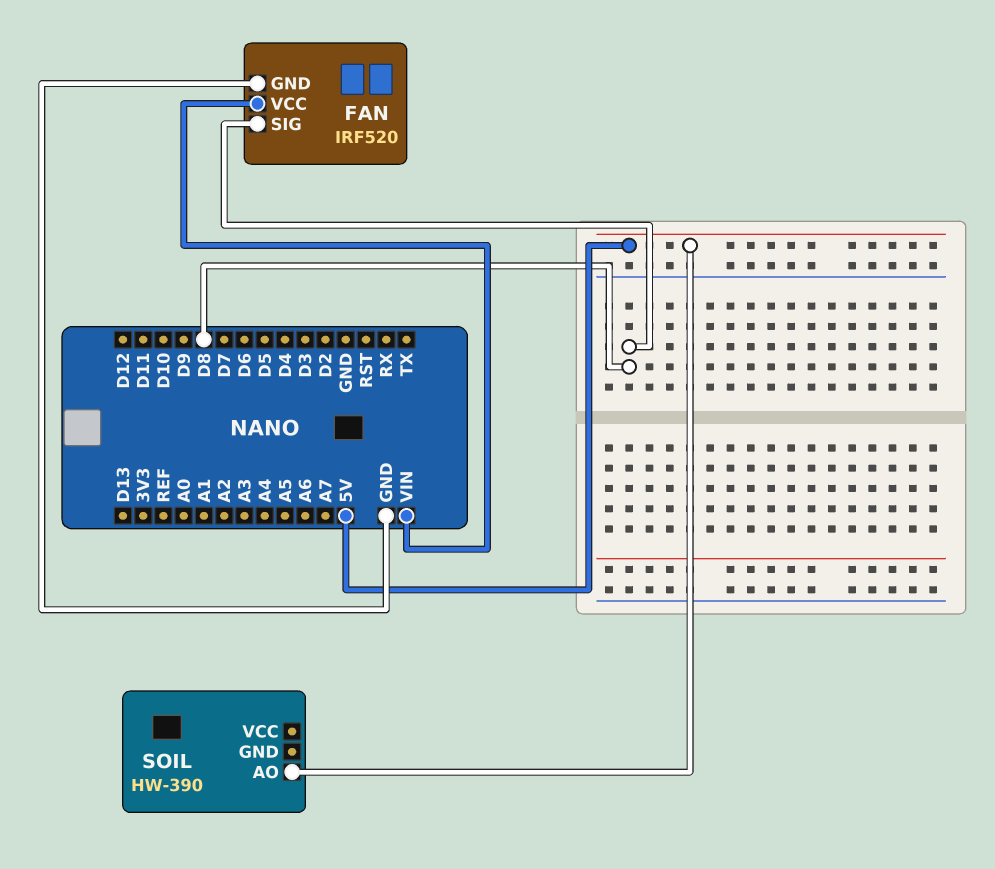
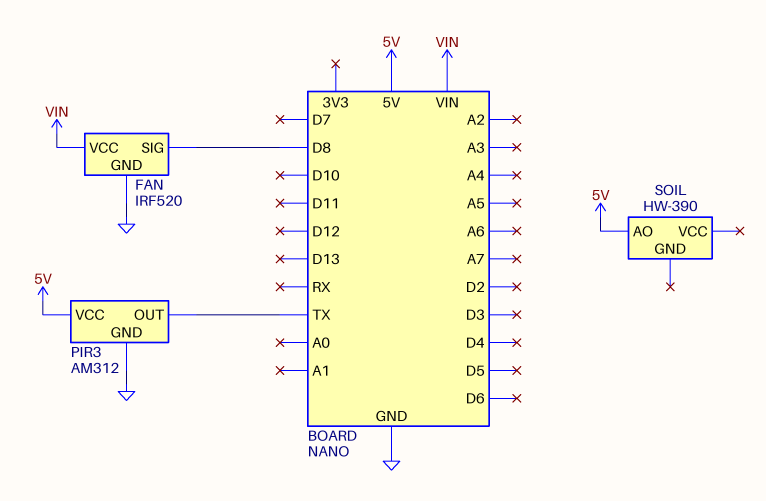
PIR3: none -> AM312
PIR3 pin GND: none -> GND
PIR3 pin OUT: none -> TX
PIR3 pin VCC: none -> 5V

